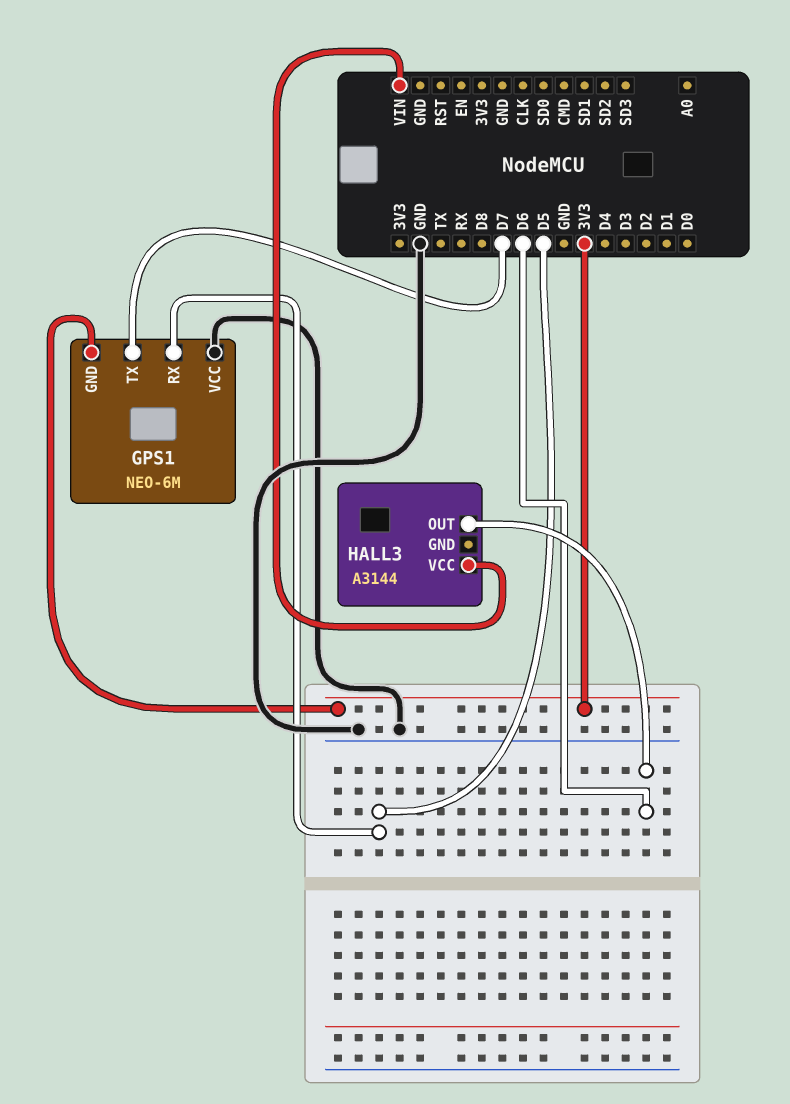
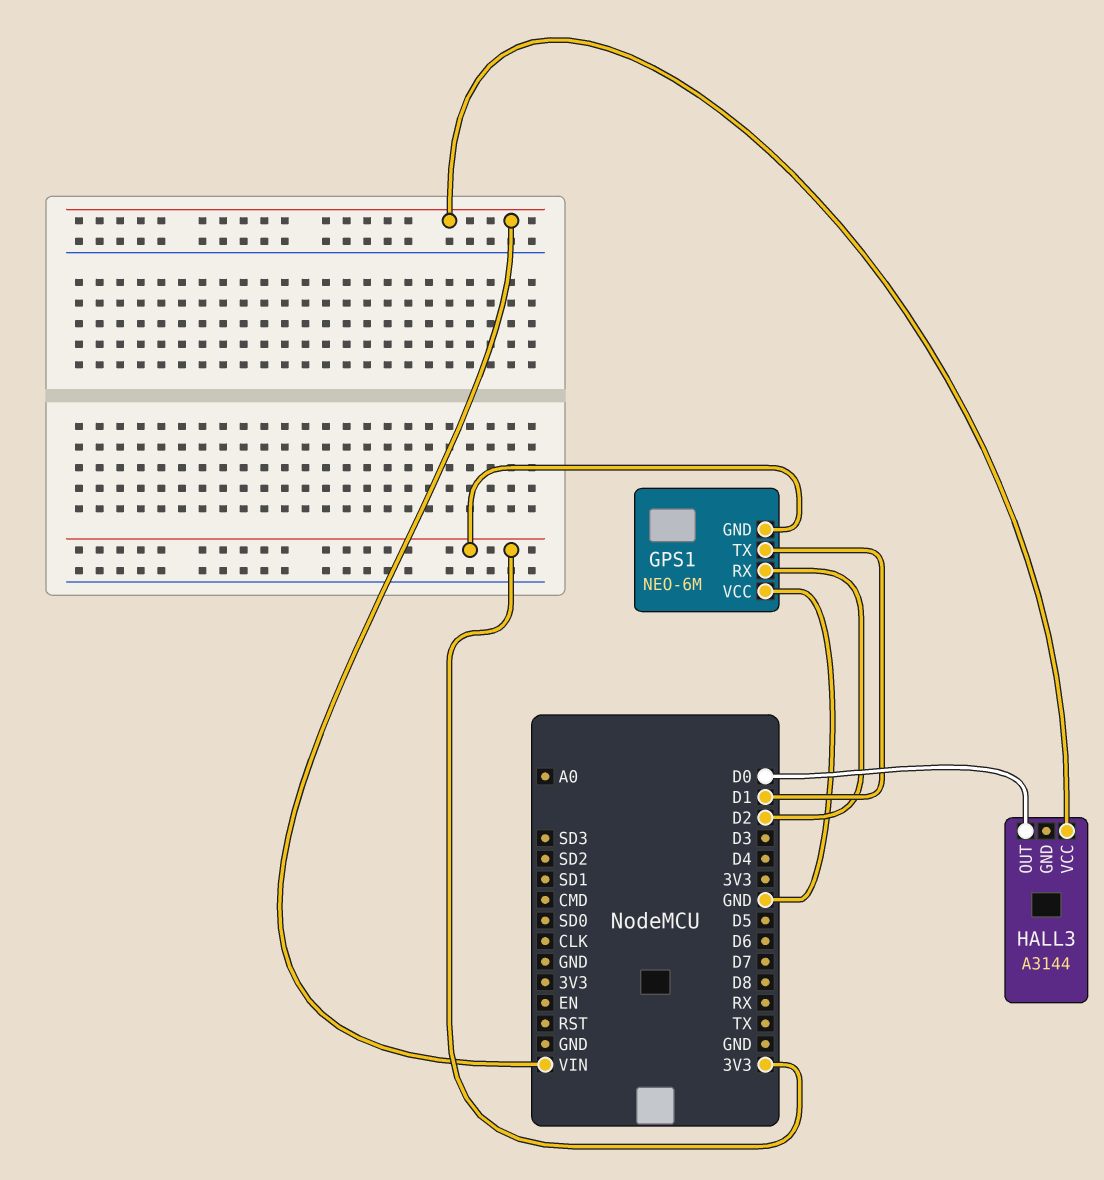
GPS1 pin RX: D5 -> D2
GPS1 pin TX: D7 -> D1
HALL3 pin OUT: D6 -> D0

